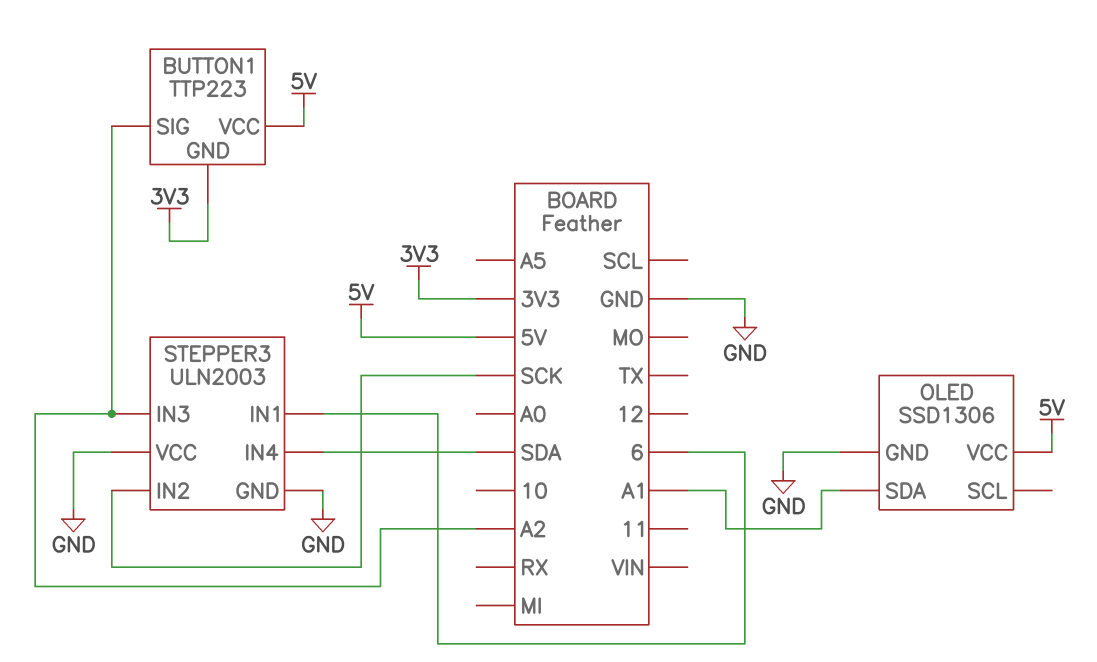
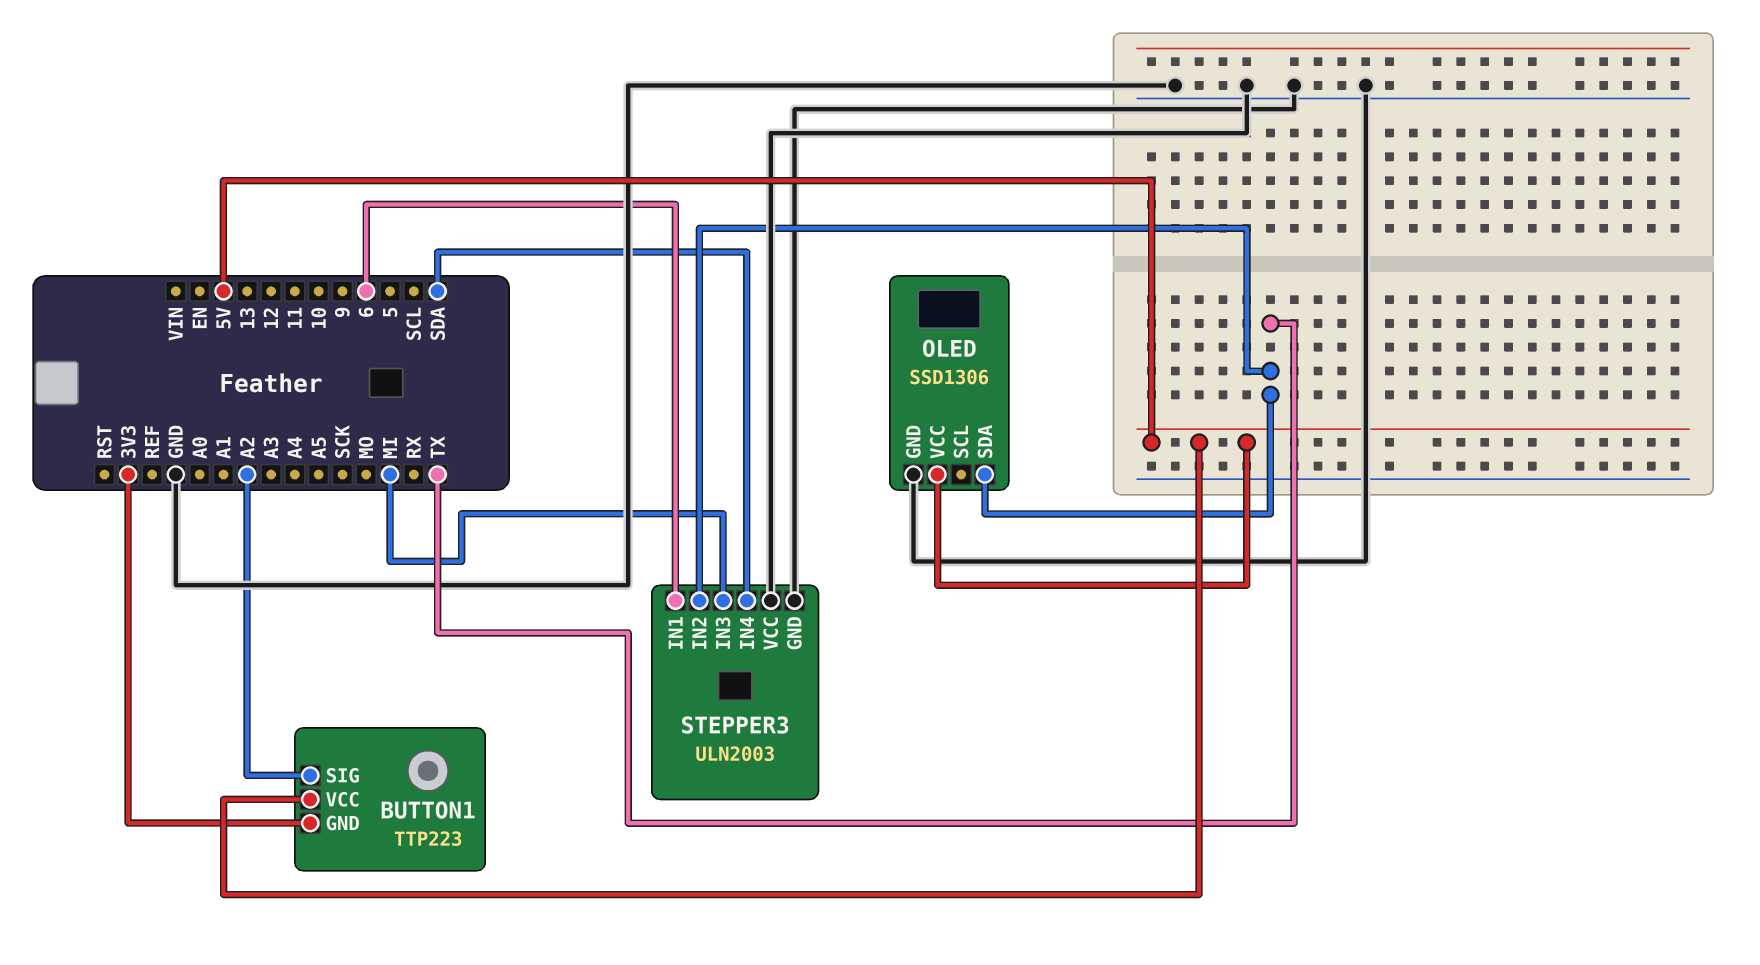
OLED pin SDA: A1 -> TX
STEPPER3 pin IN2: SCK -> TX
STEPPER3 pin IN3: A2 -> MI

